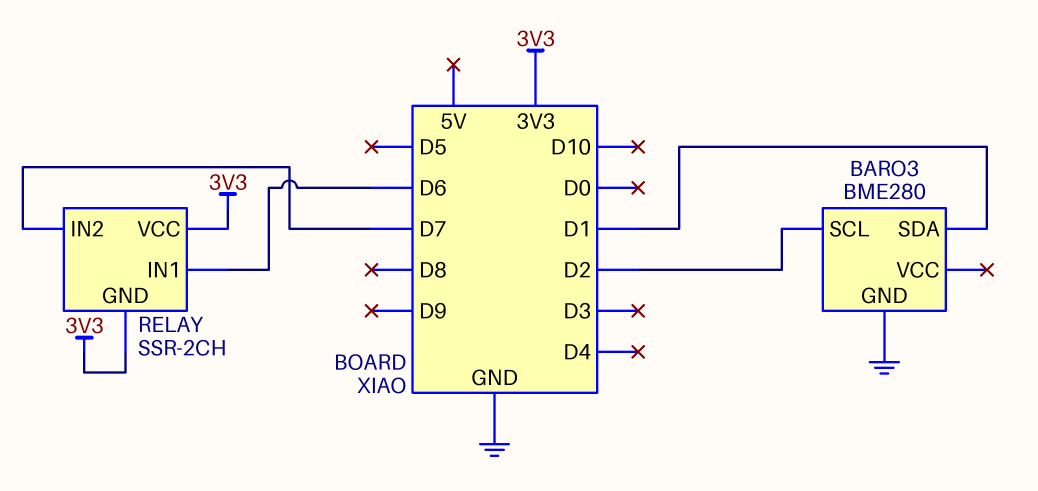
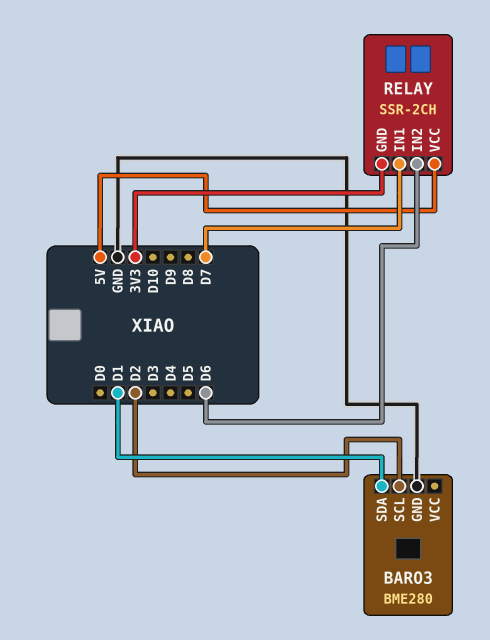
RELAY pin IN1: D6 -> D7
RELAY pin IN2: D7 -> D6
RELAY pin VCC: 3V3 -> 5V

